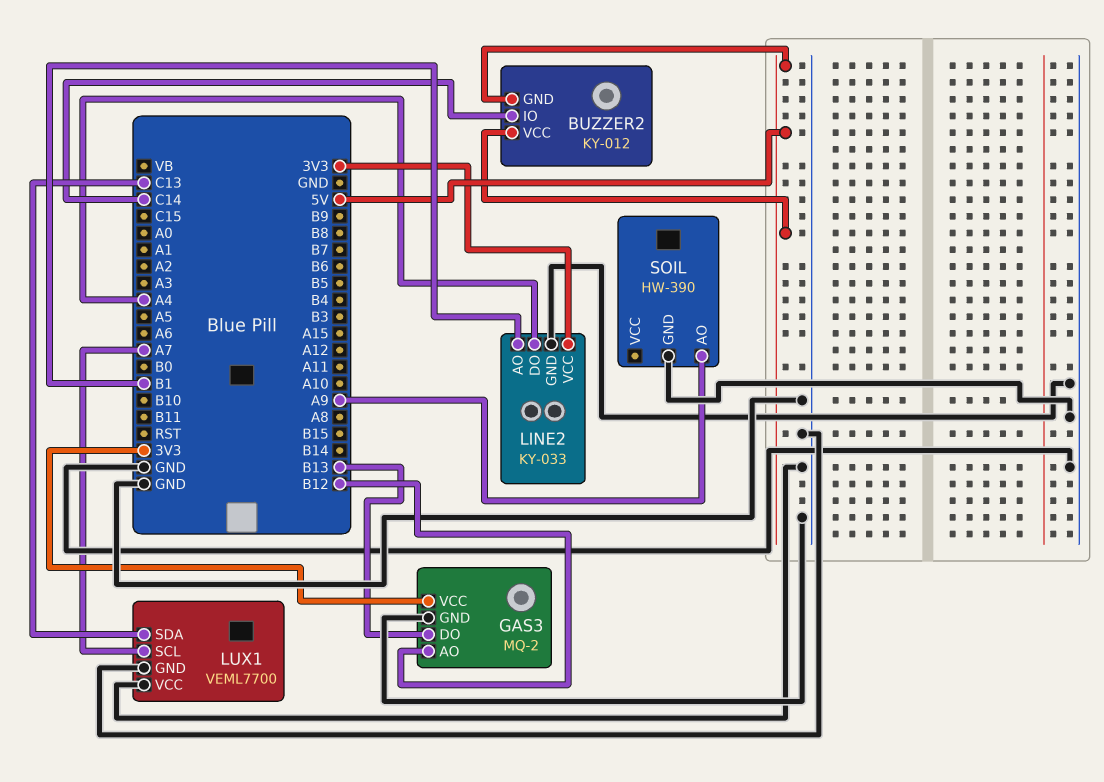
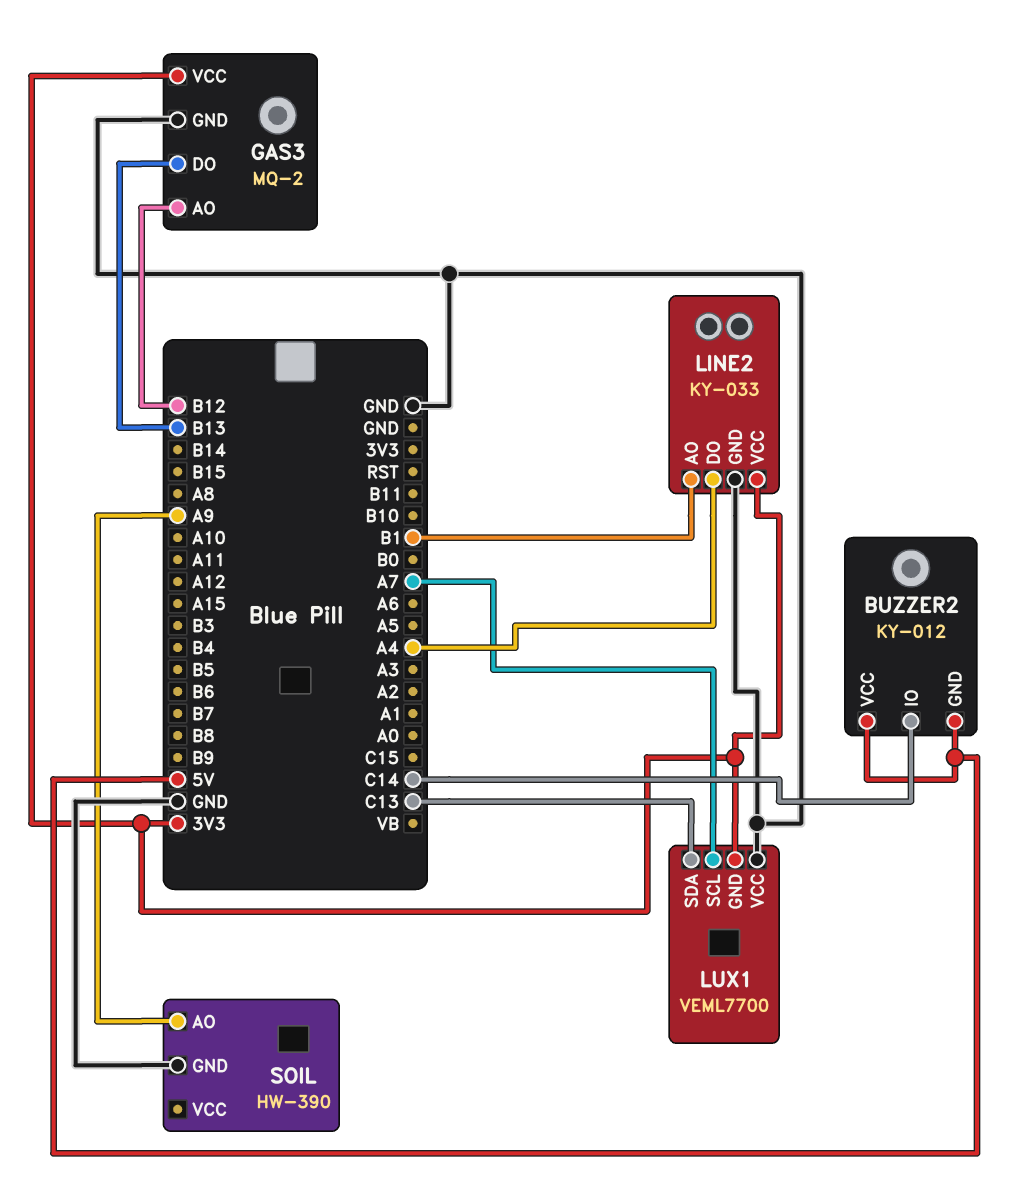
LUX1 pin GND: GND -> 3V3

